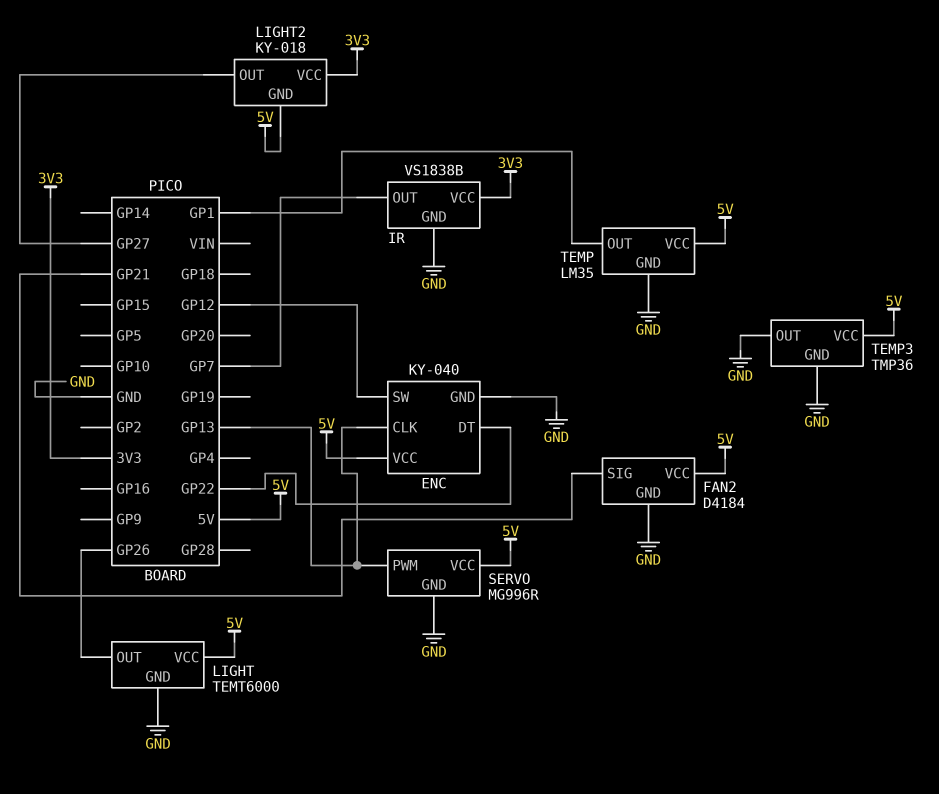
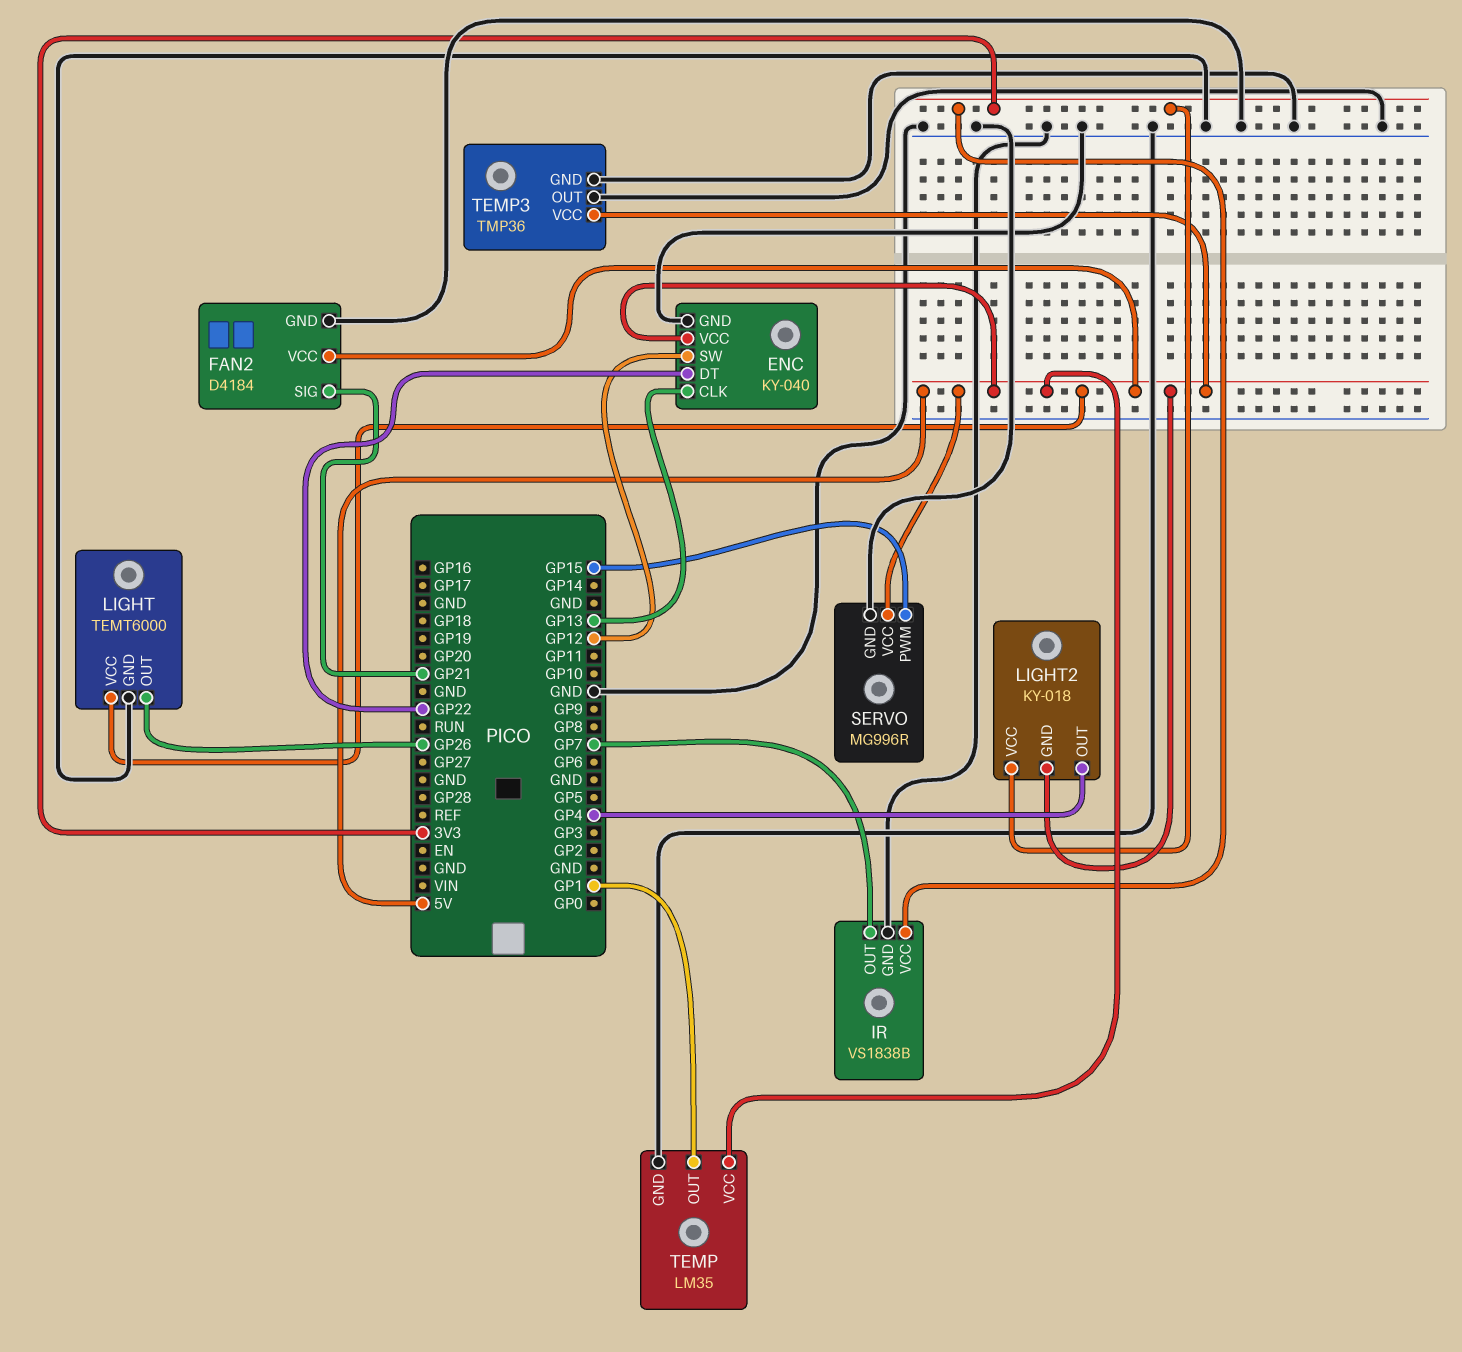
LIGHT2 pin OUT: GP27 -> GP4
SERVO pin PWM: GP13 -> GP15

